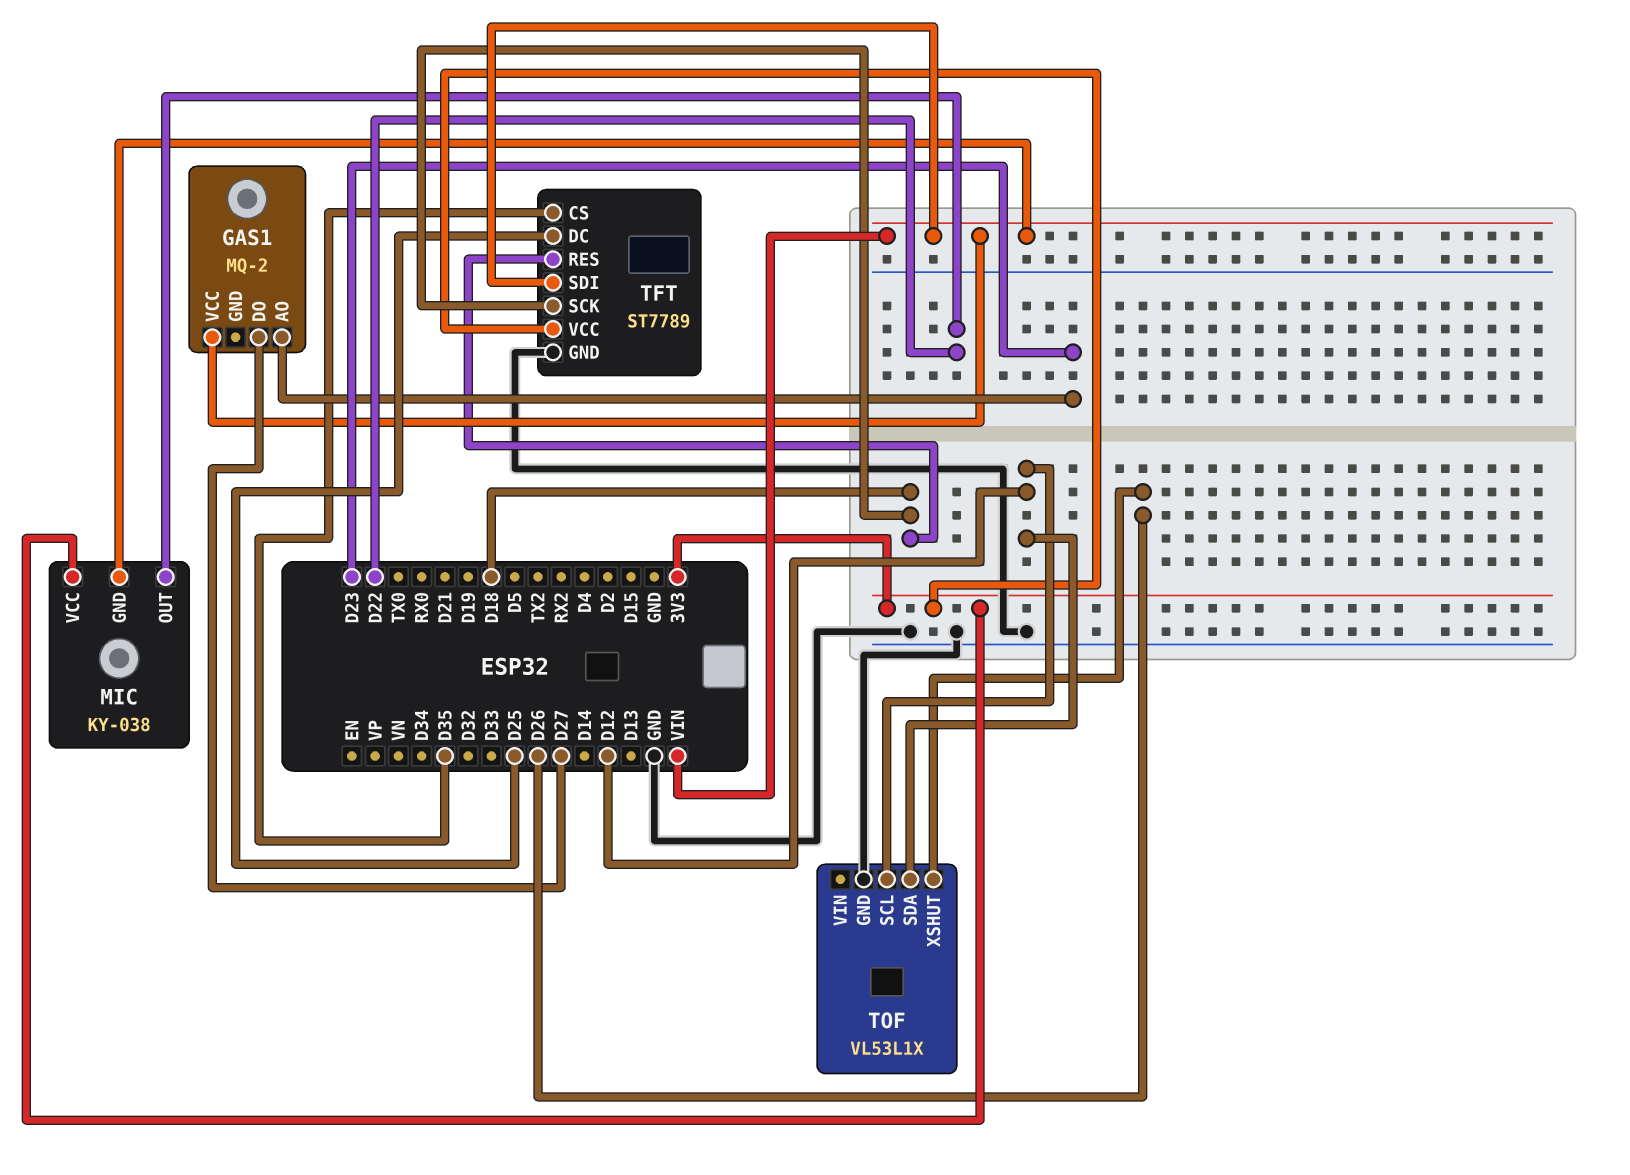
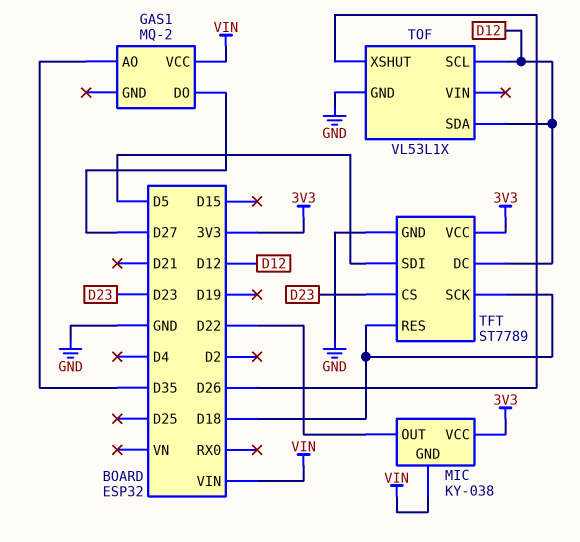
GAS1 pin AO: D23 -> D35
TFT pin CS: D35 -> D23
TFT pin DC: D25 -> D12
TFT pin SDI: VIN -> D5

